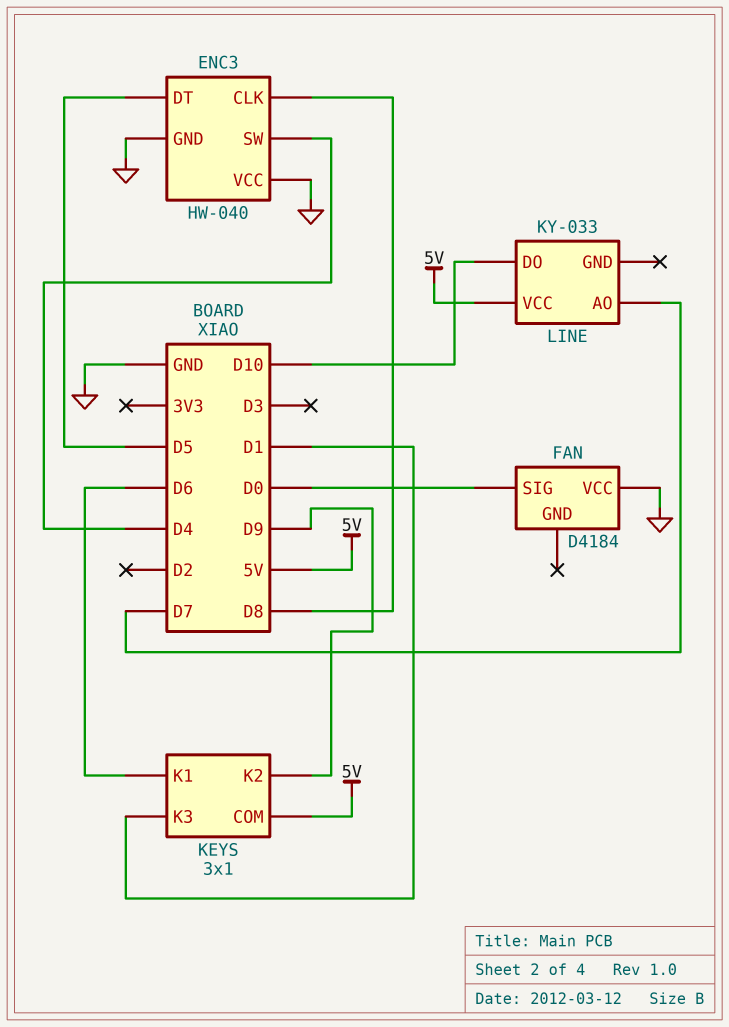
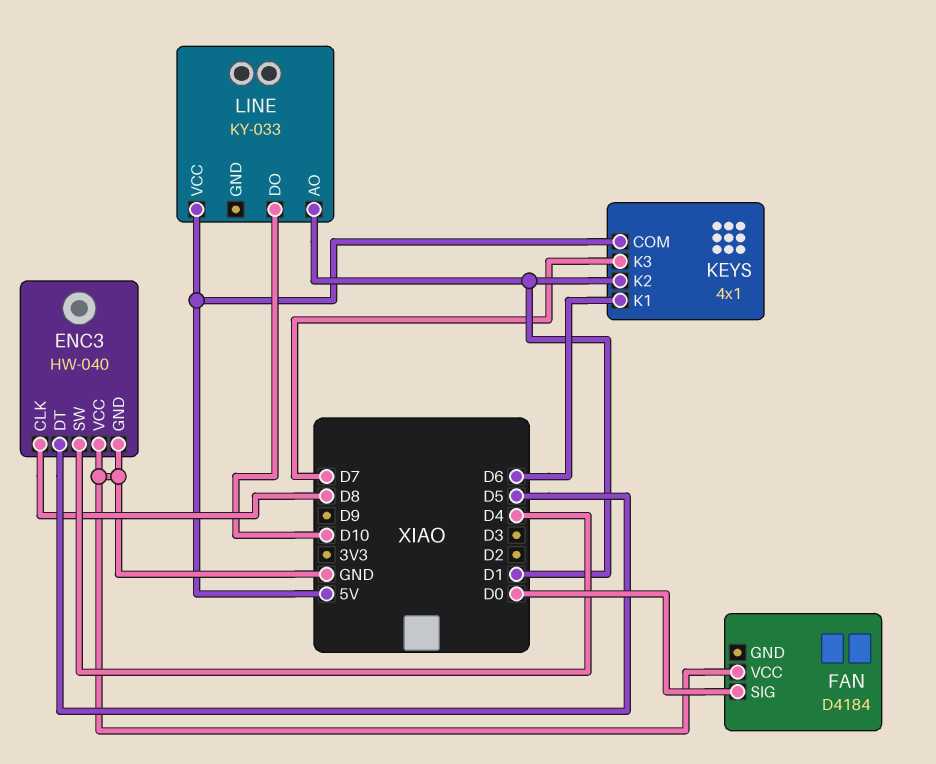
KEYS: 3x1 -> 4x1
KEYS pin K2: D9 -> D1
KEYS pin K3: D1 -> D7
LINE pin AO: D7 -> D1

